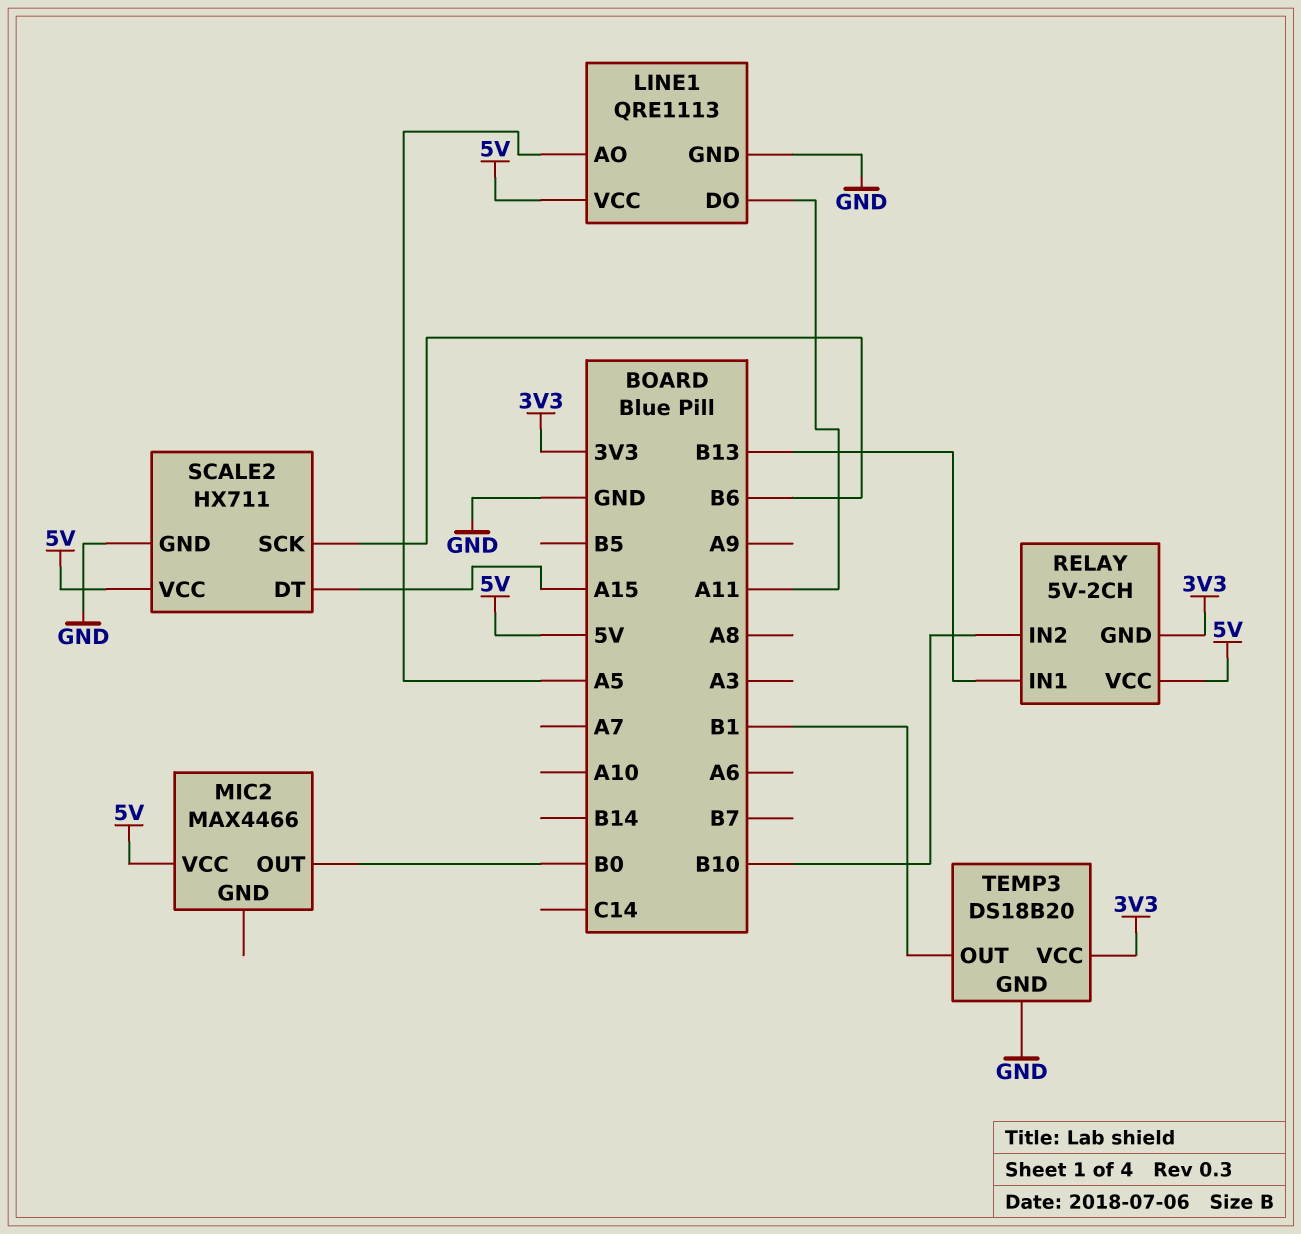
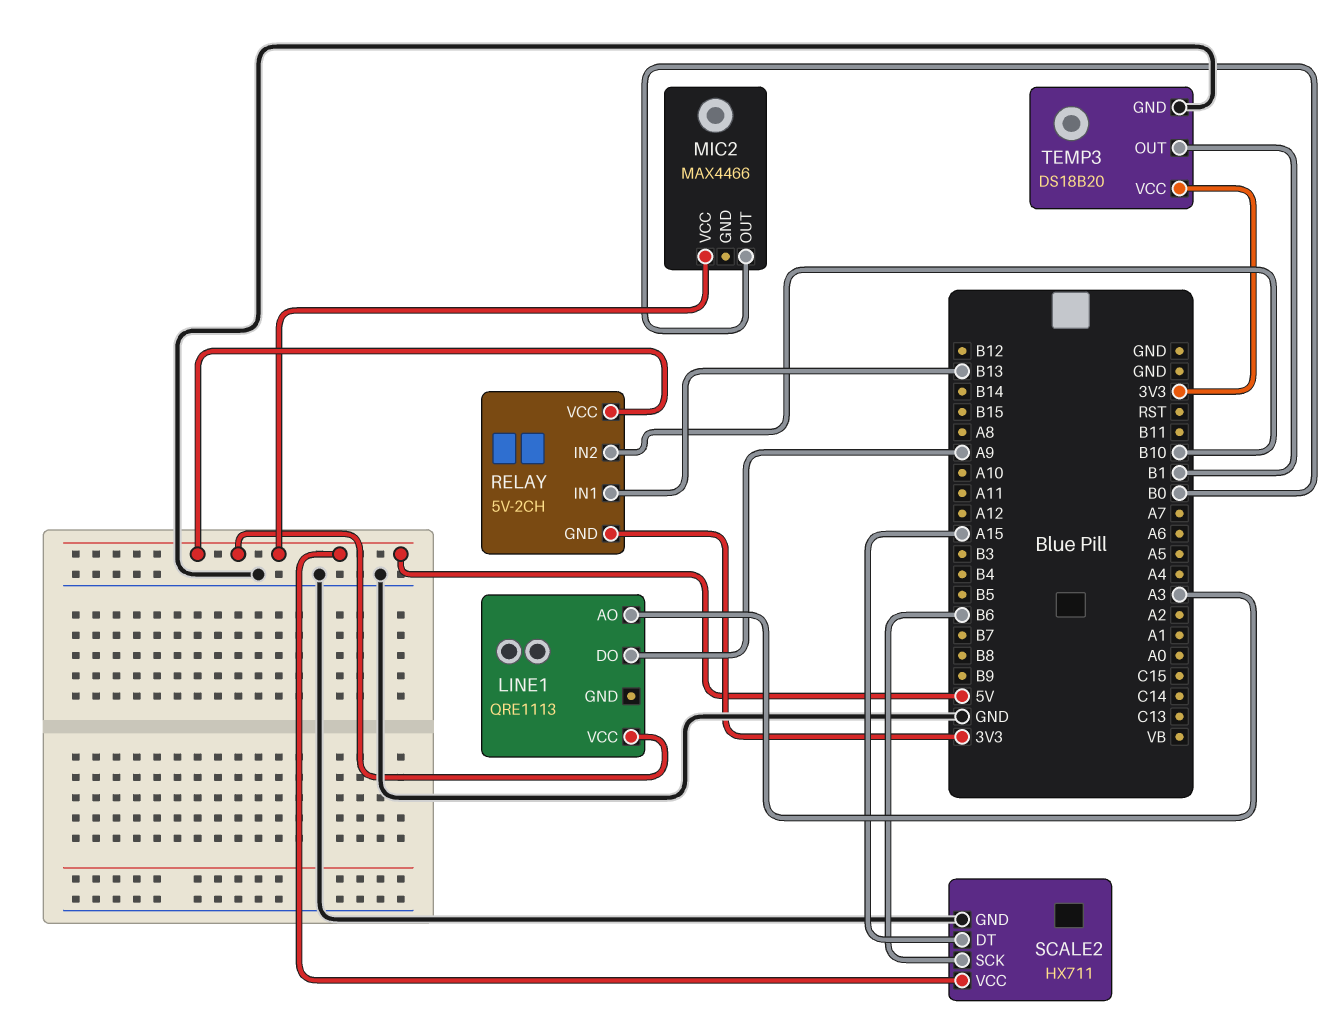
LINE1 pin AO: A5 -> A3
LINE1 pin DO: A11 -> A9
LINE1 pin GND: GND -> none

